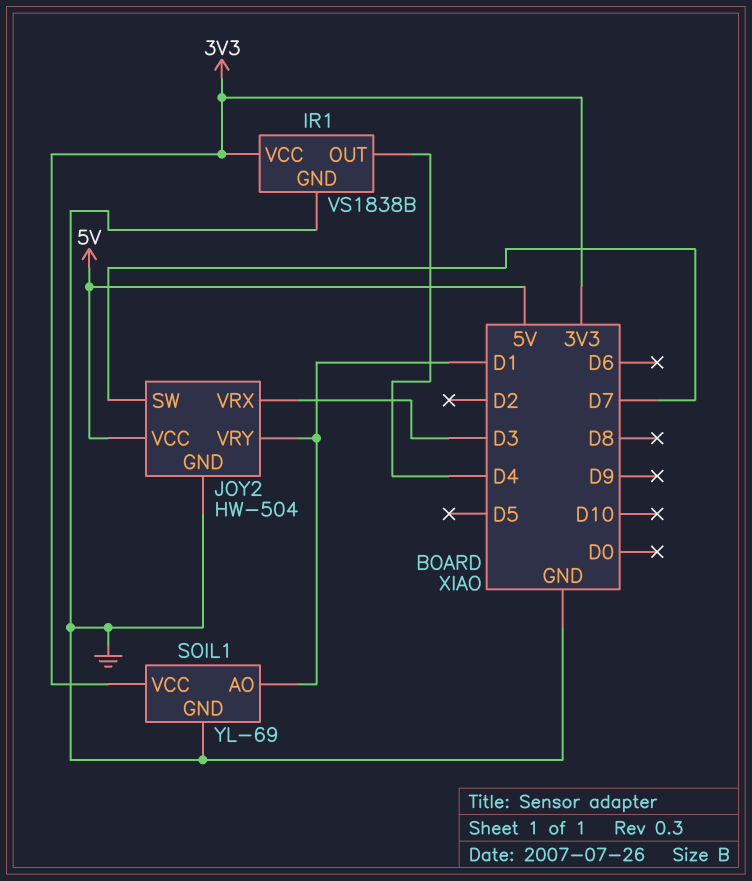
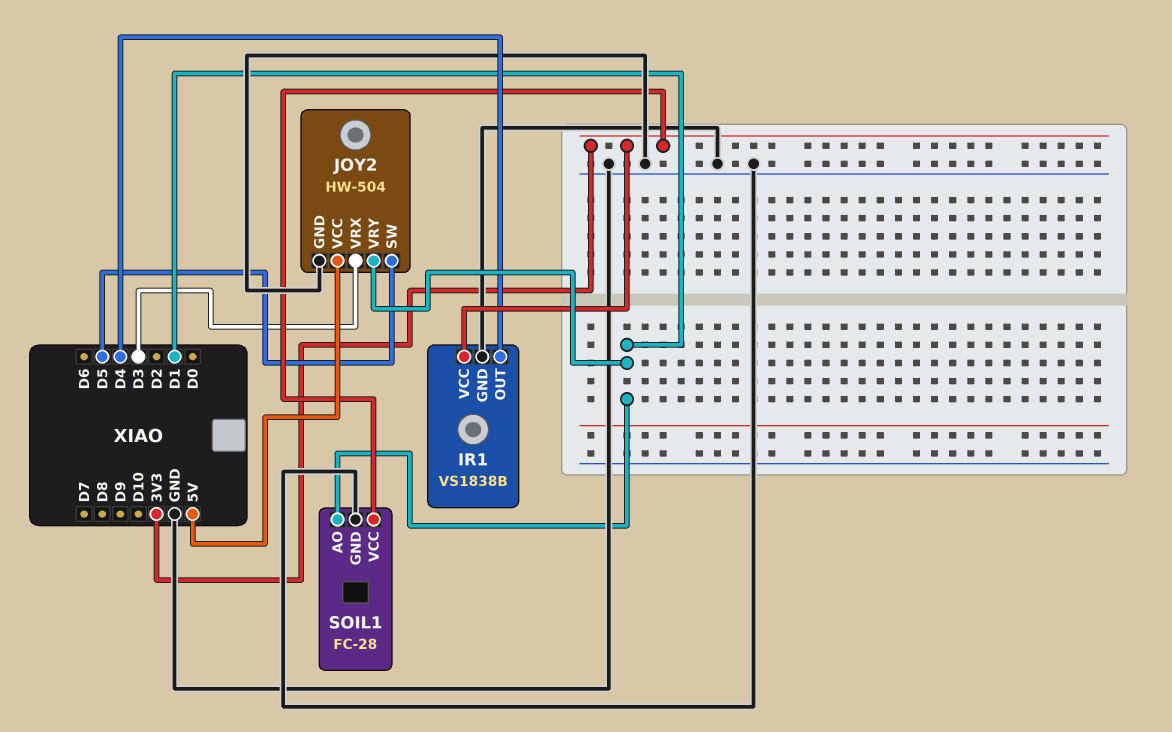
JOY2 pin SW: D7 -> D5
SOIL1: YL-69 -> FC-28

